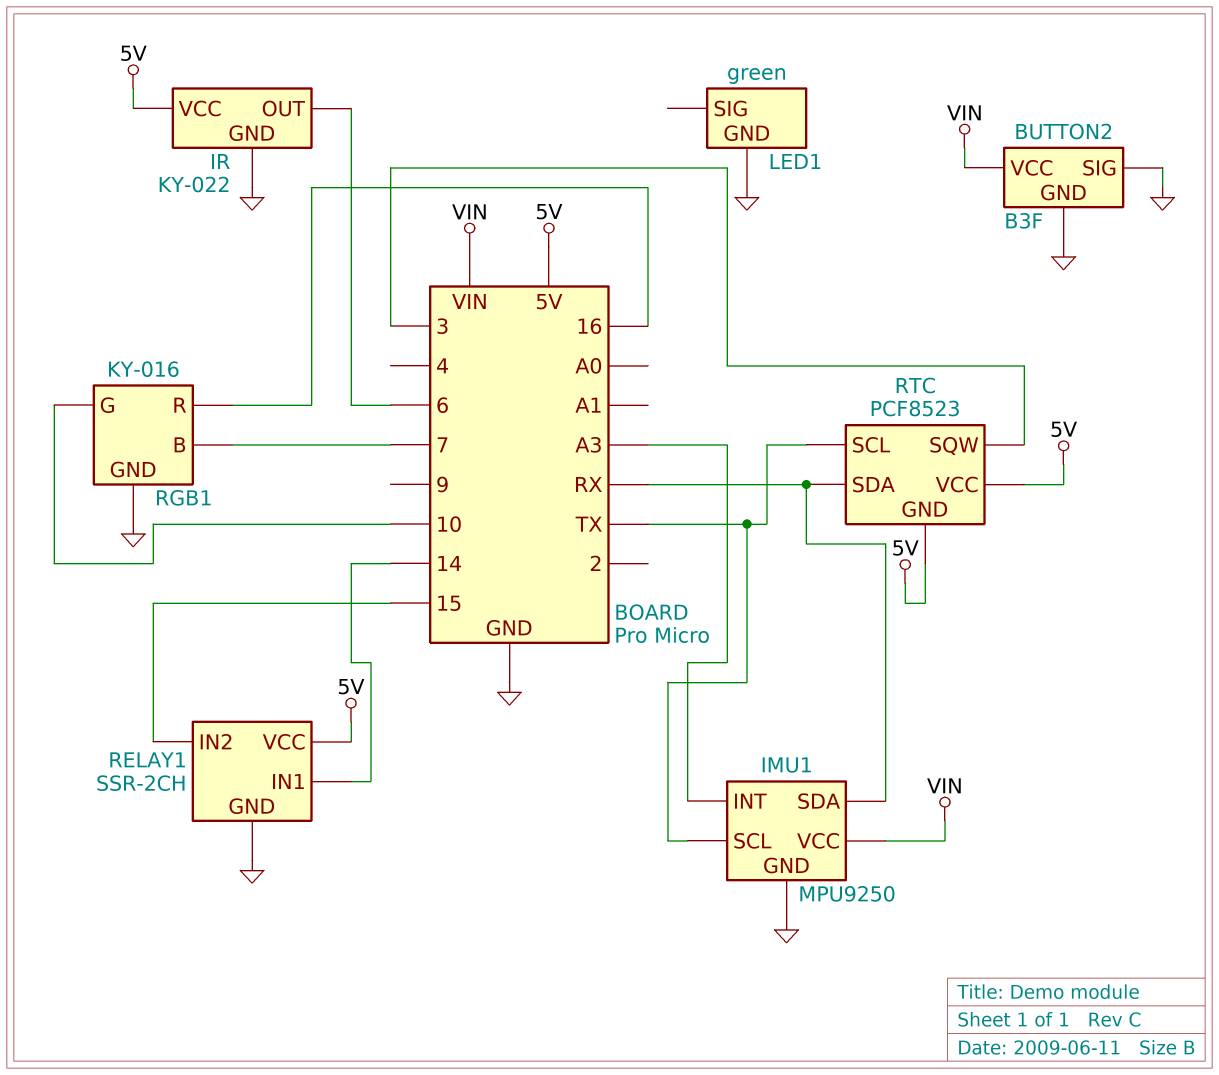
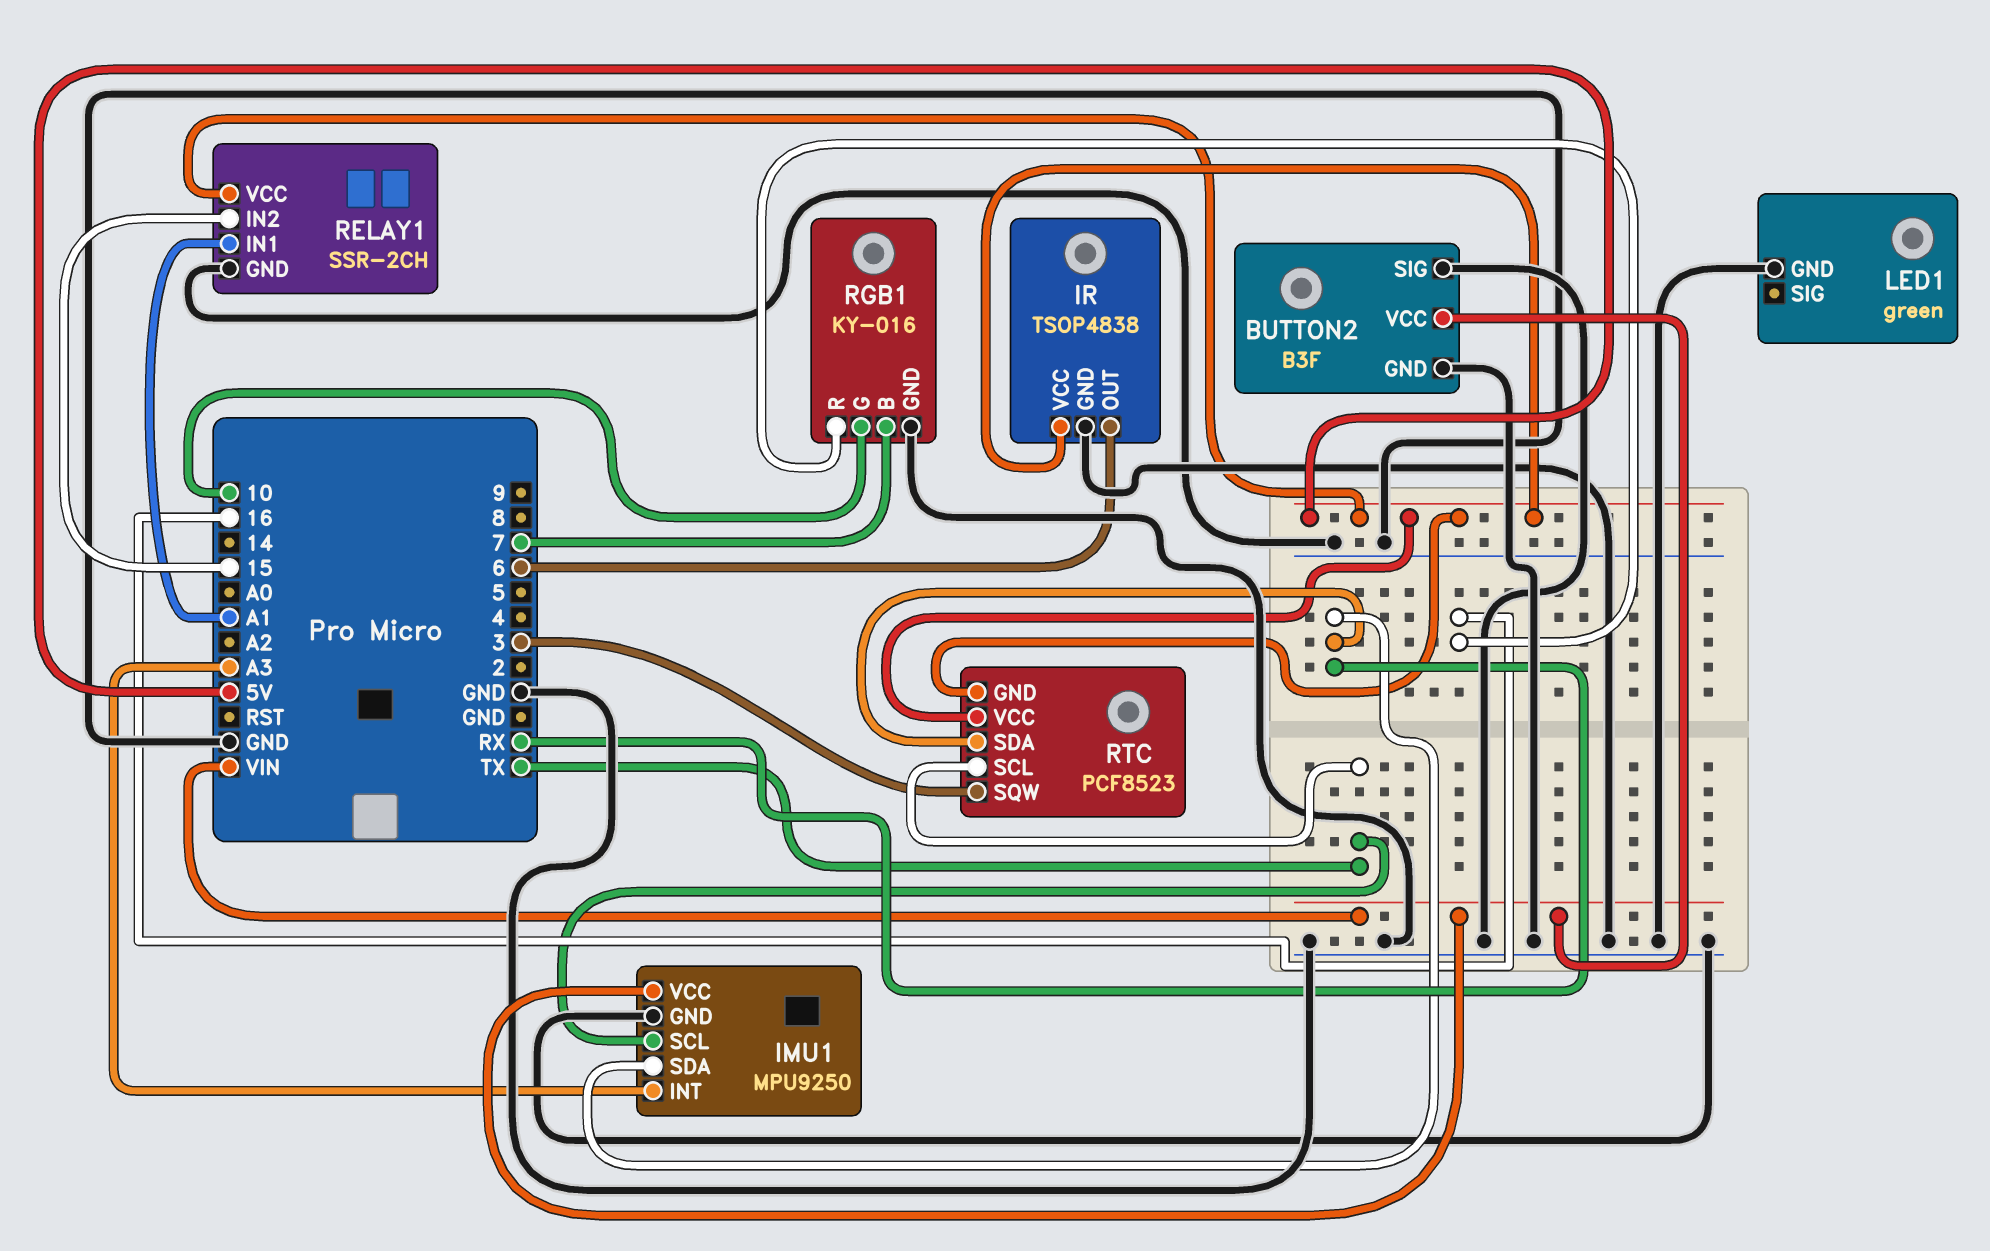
IR: KY-022 -> TSOP4838
RELAY1 pin IN1: 14 -> A1

